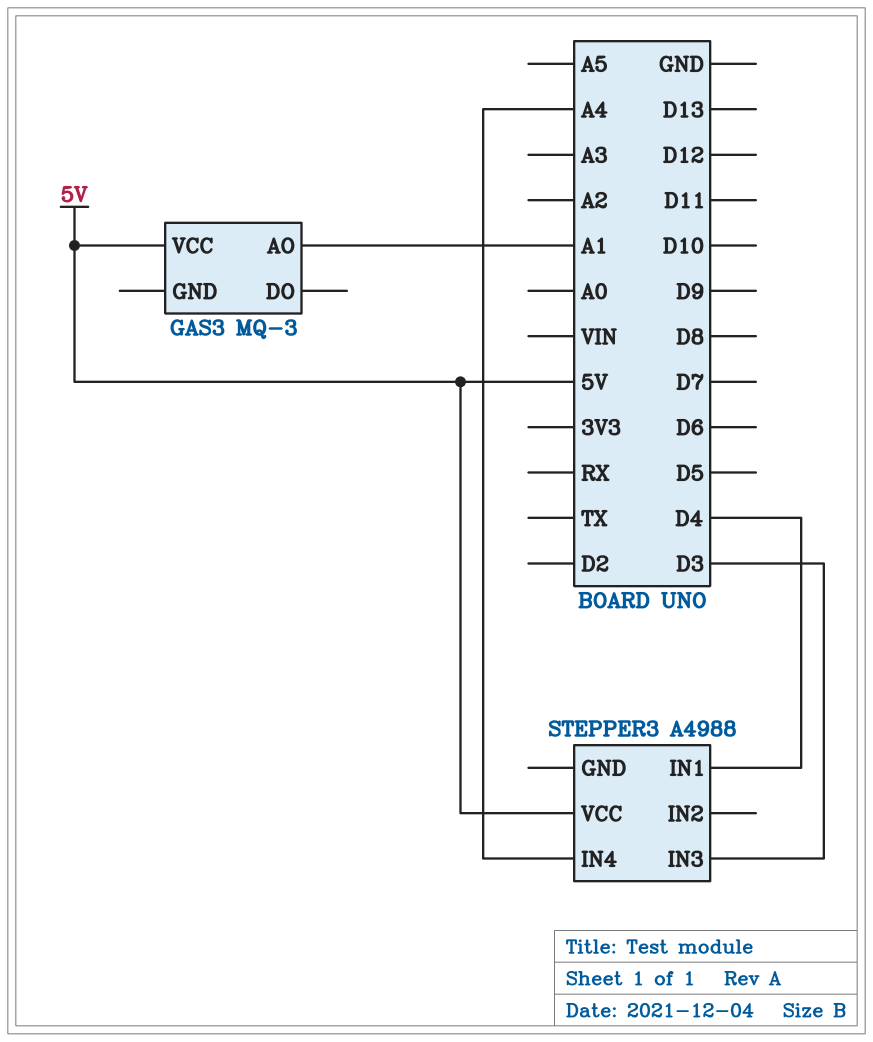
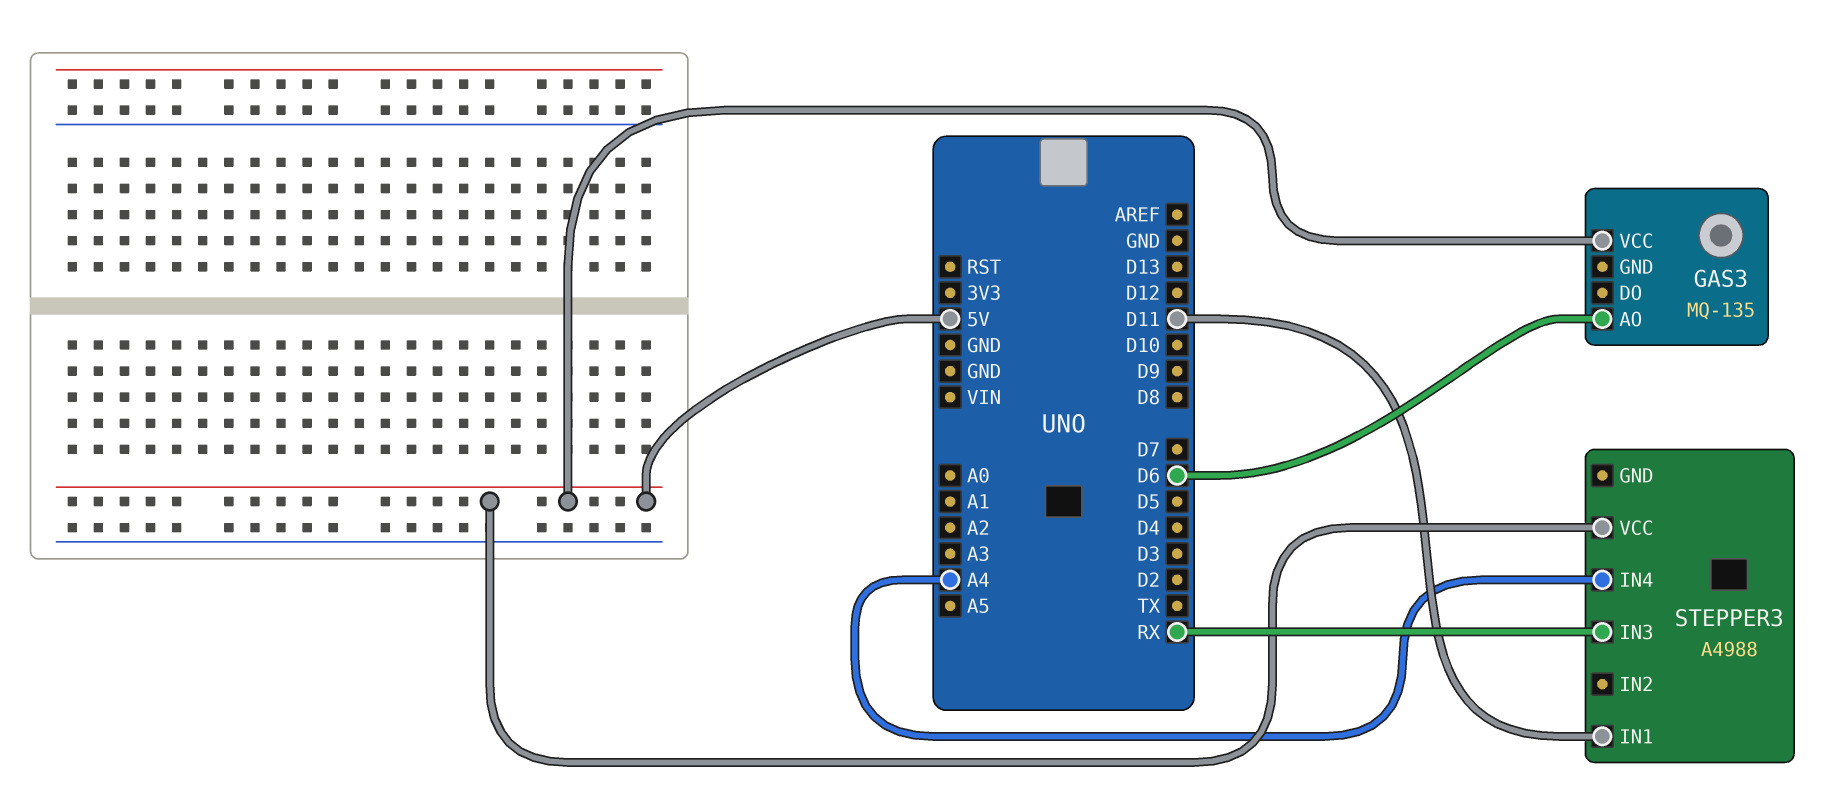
GAS3: MQ-3 -> MQ-135
GAS3 pin AO: A1 -> D6
STEPPER3 pin IN1: D4 -> D11
STEPPER3 pin IN3: D3 -> RX

